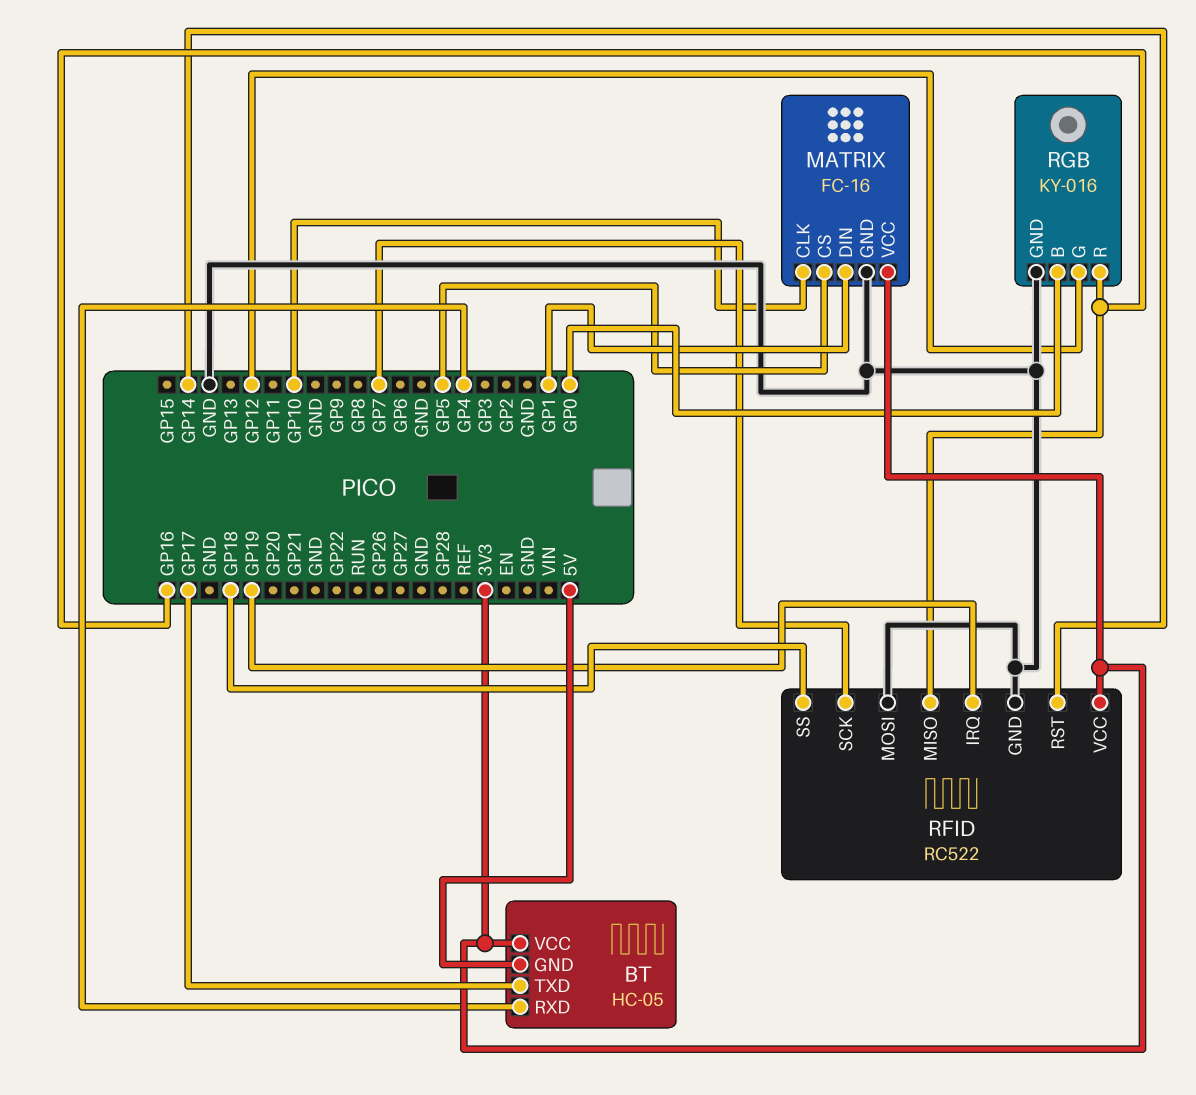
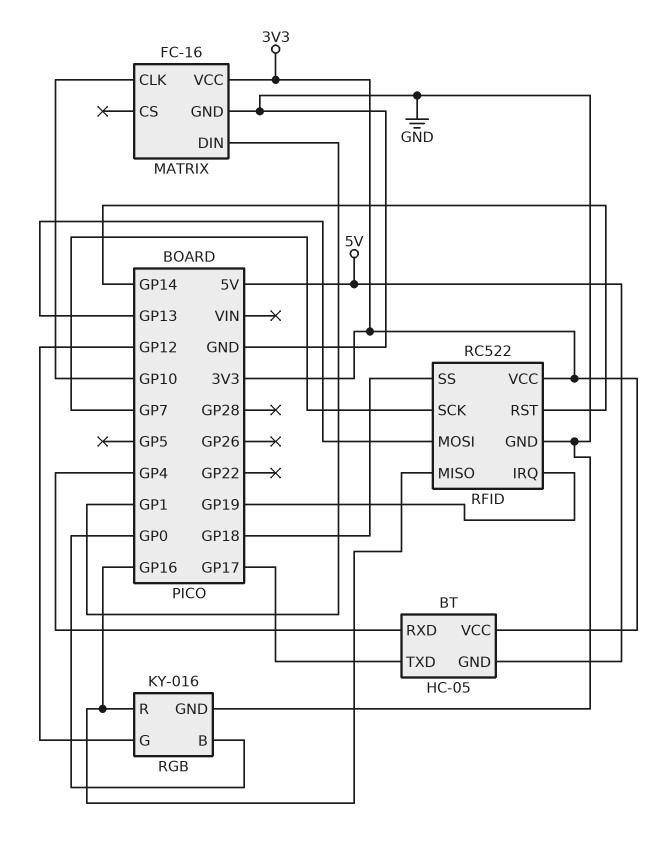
MATRIX pin CS: GP5 -> none
RFID pin MOSI: GND -> GP13

